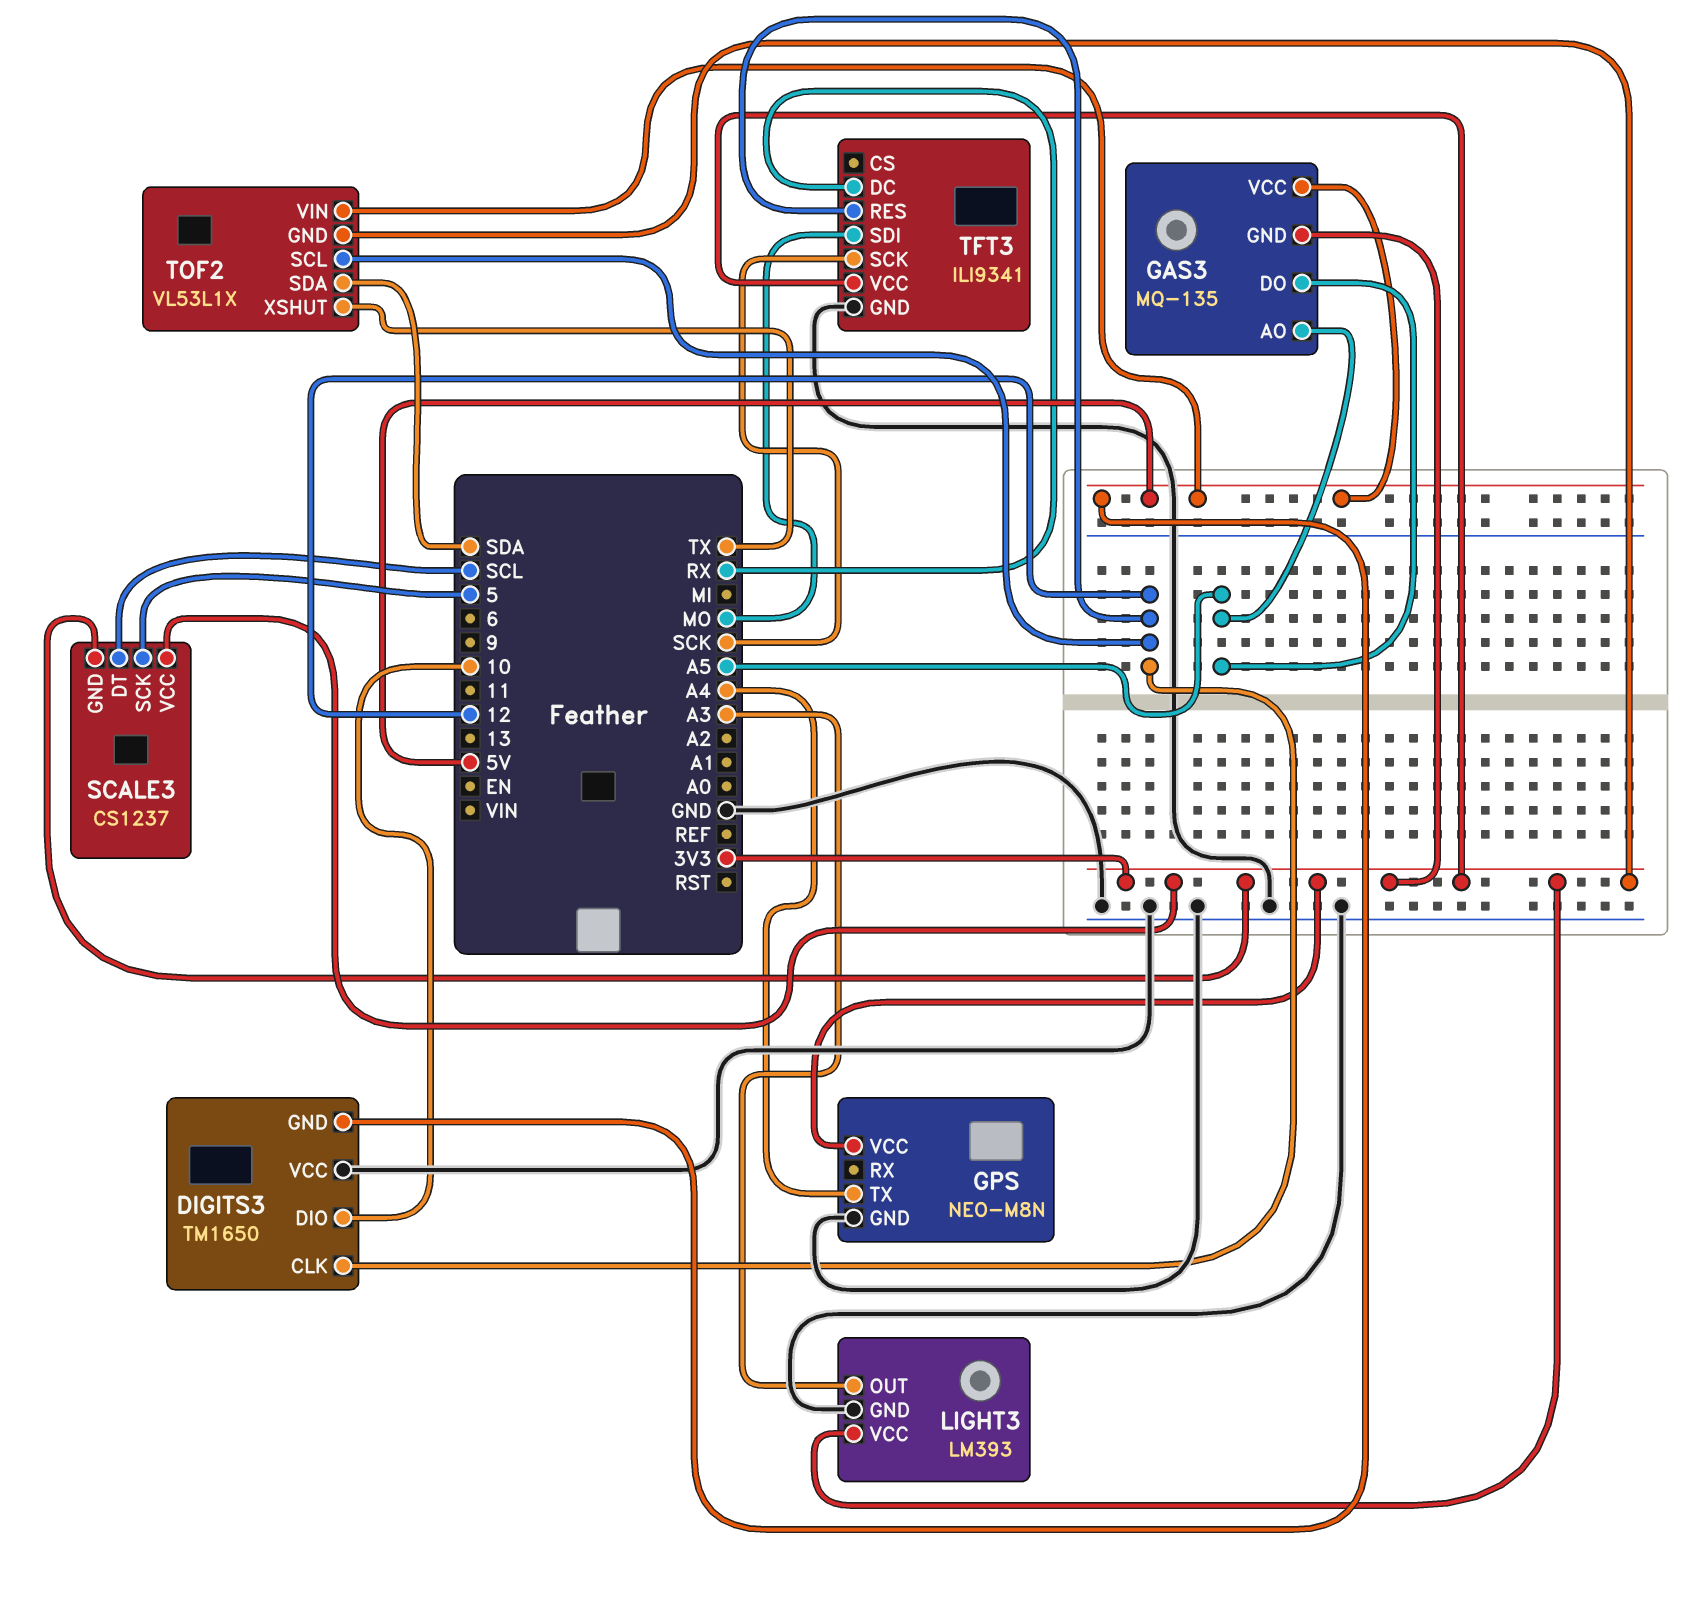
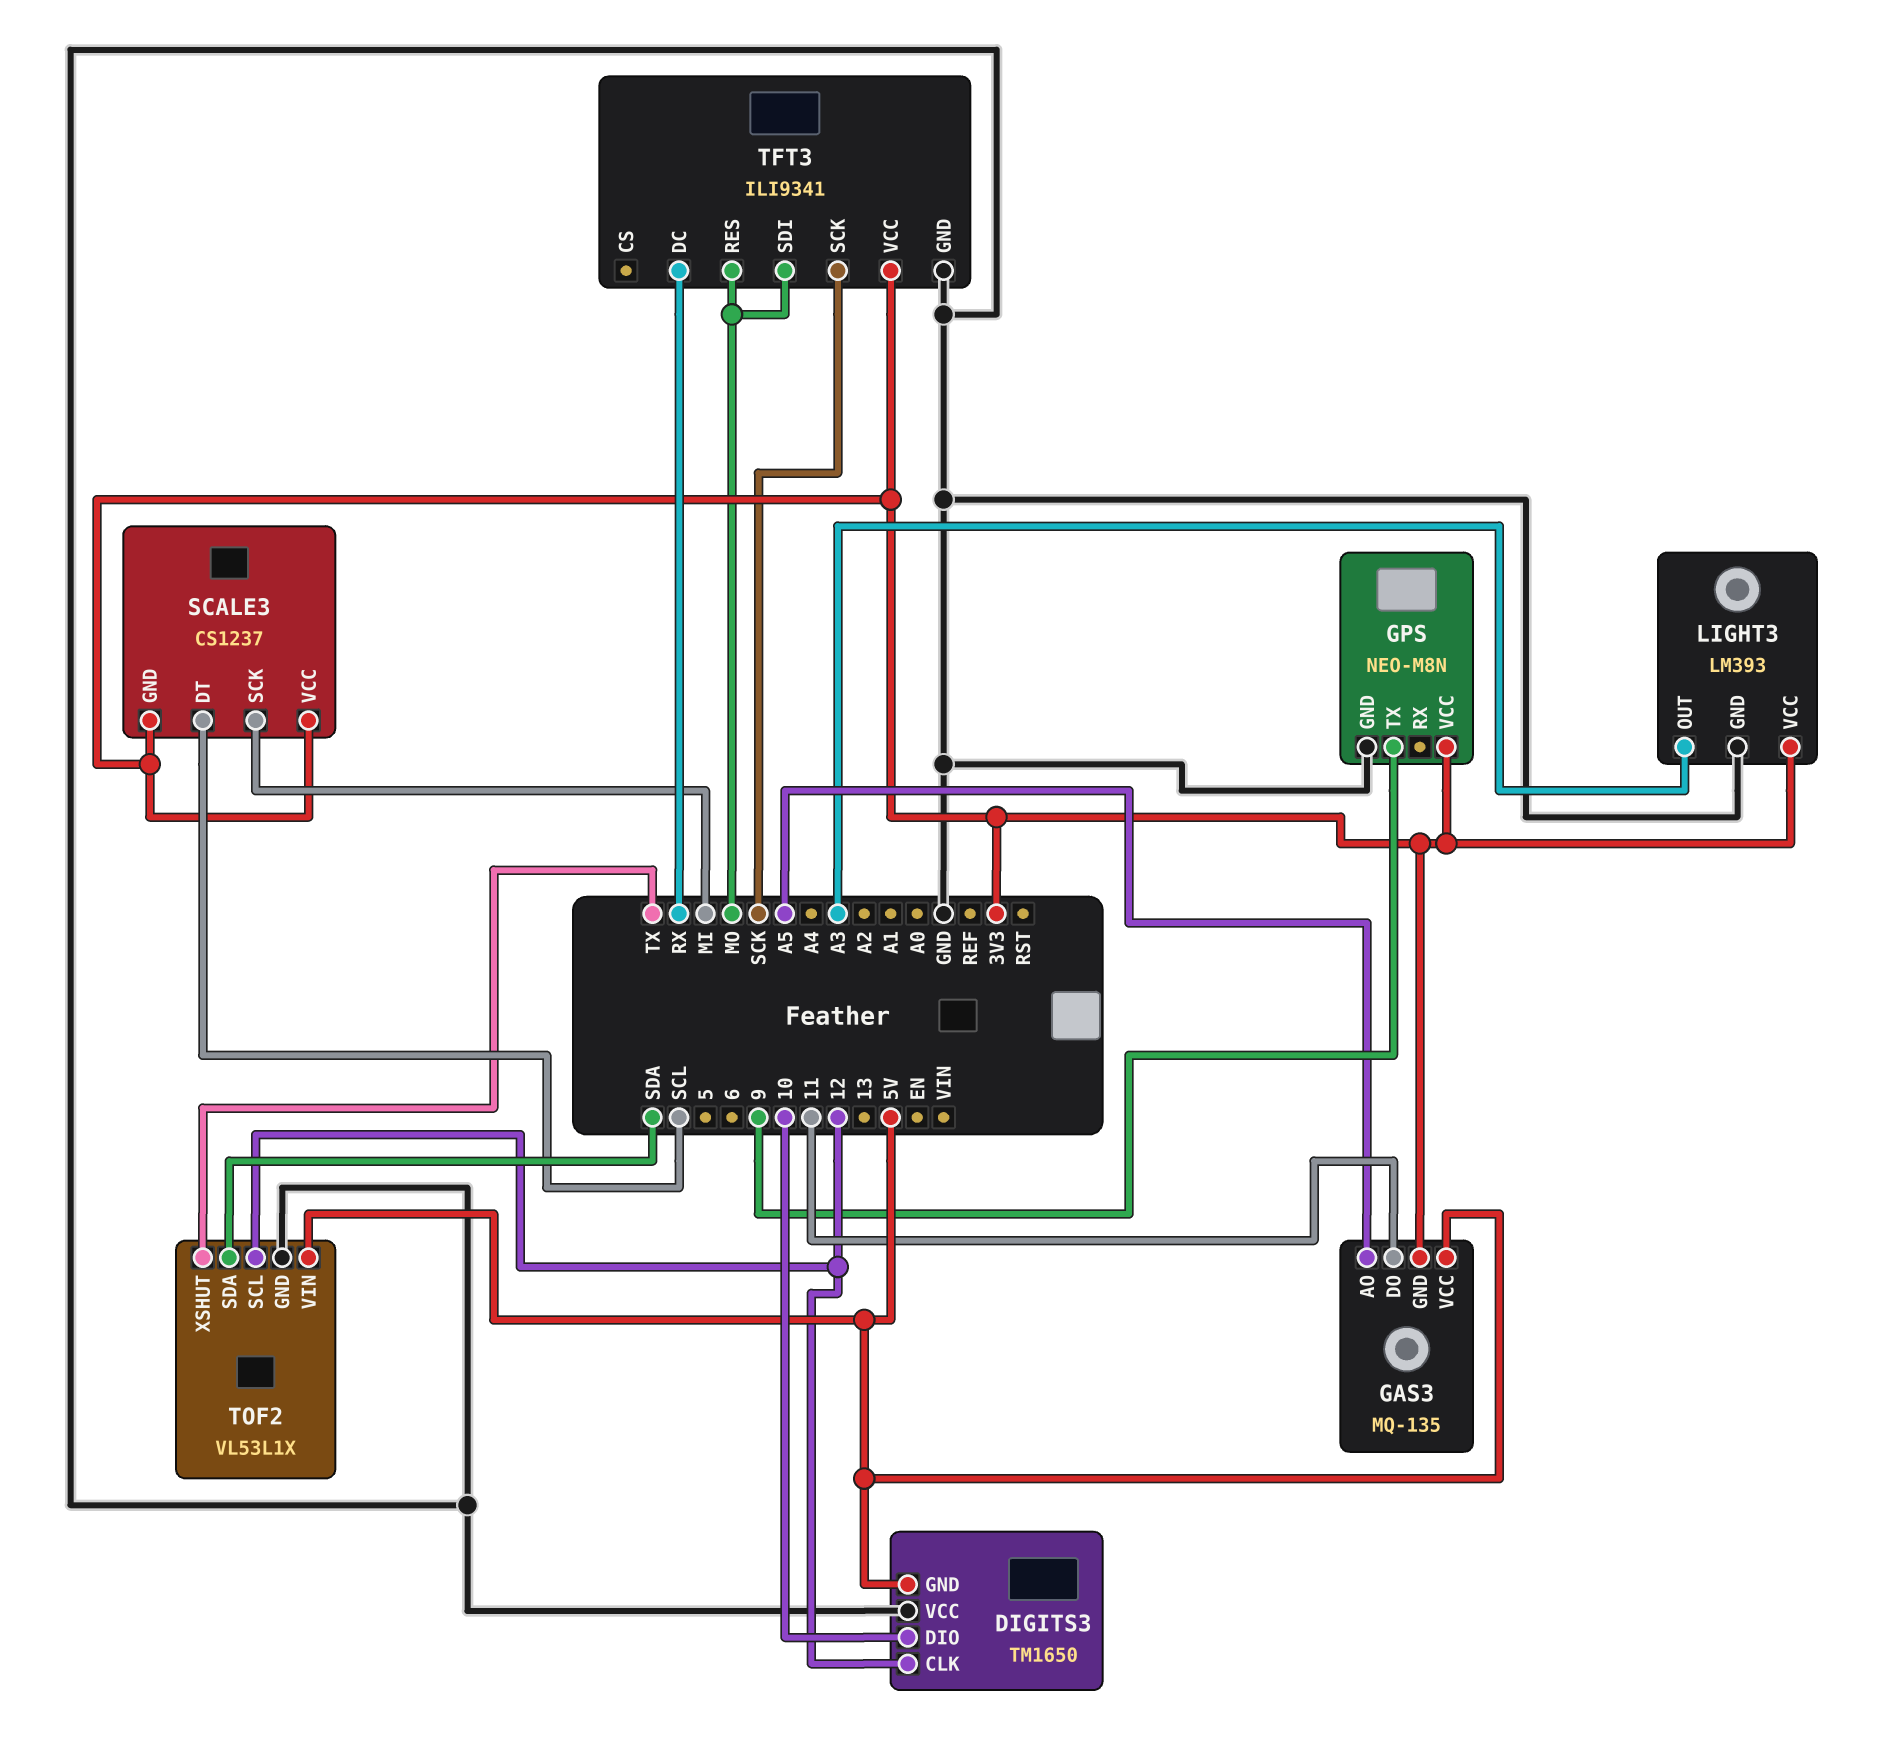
GAS3 pin DO: A5 -> 11
GPS pin TX: A4 -> 9
SCALE3 pin SCK: 5 -> MI
TFT3 pin RES: 12 -> MO
TOF2 pin GND: 3V3 -> GND

